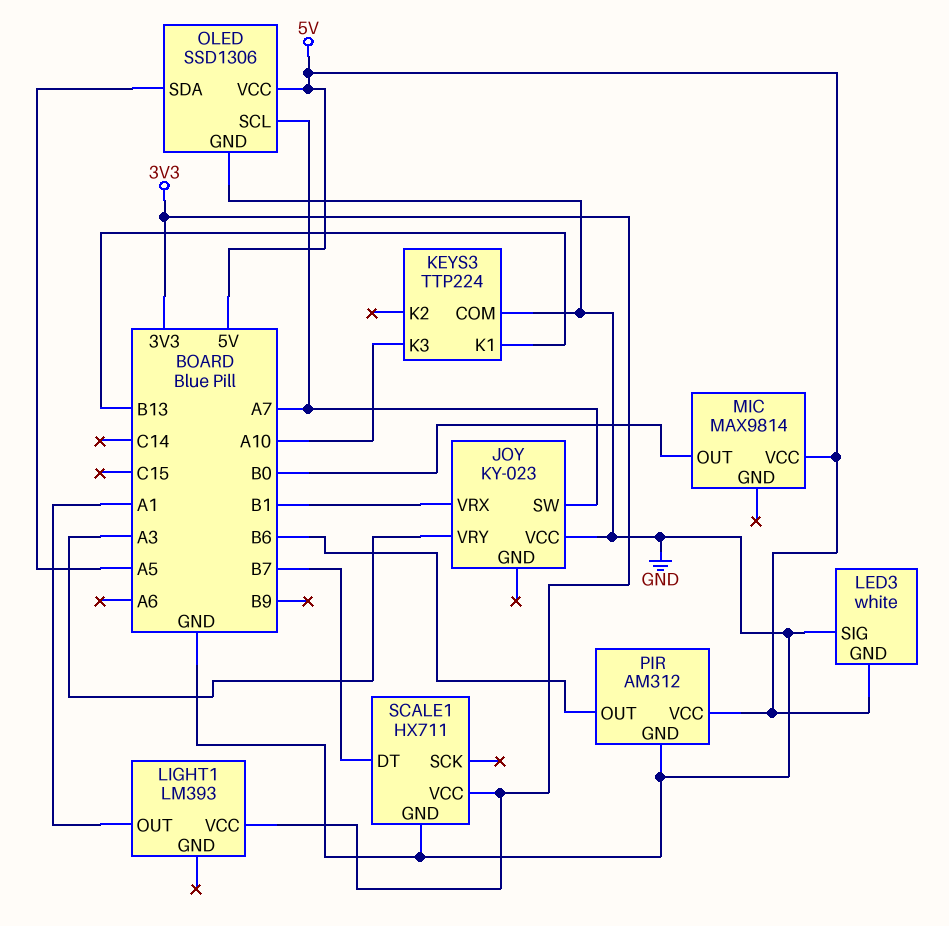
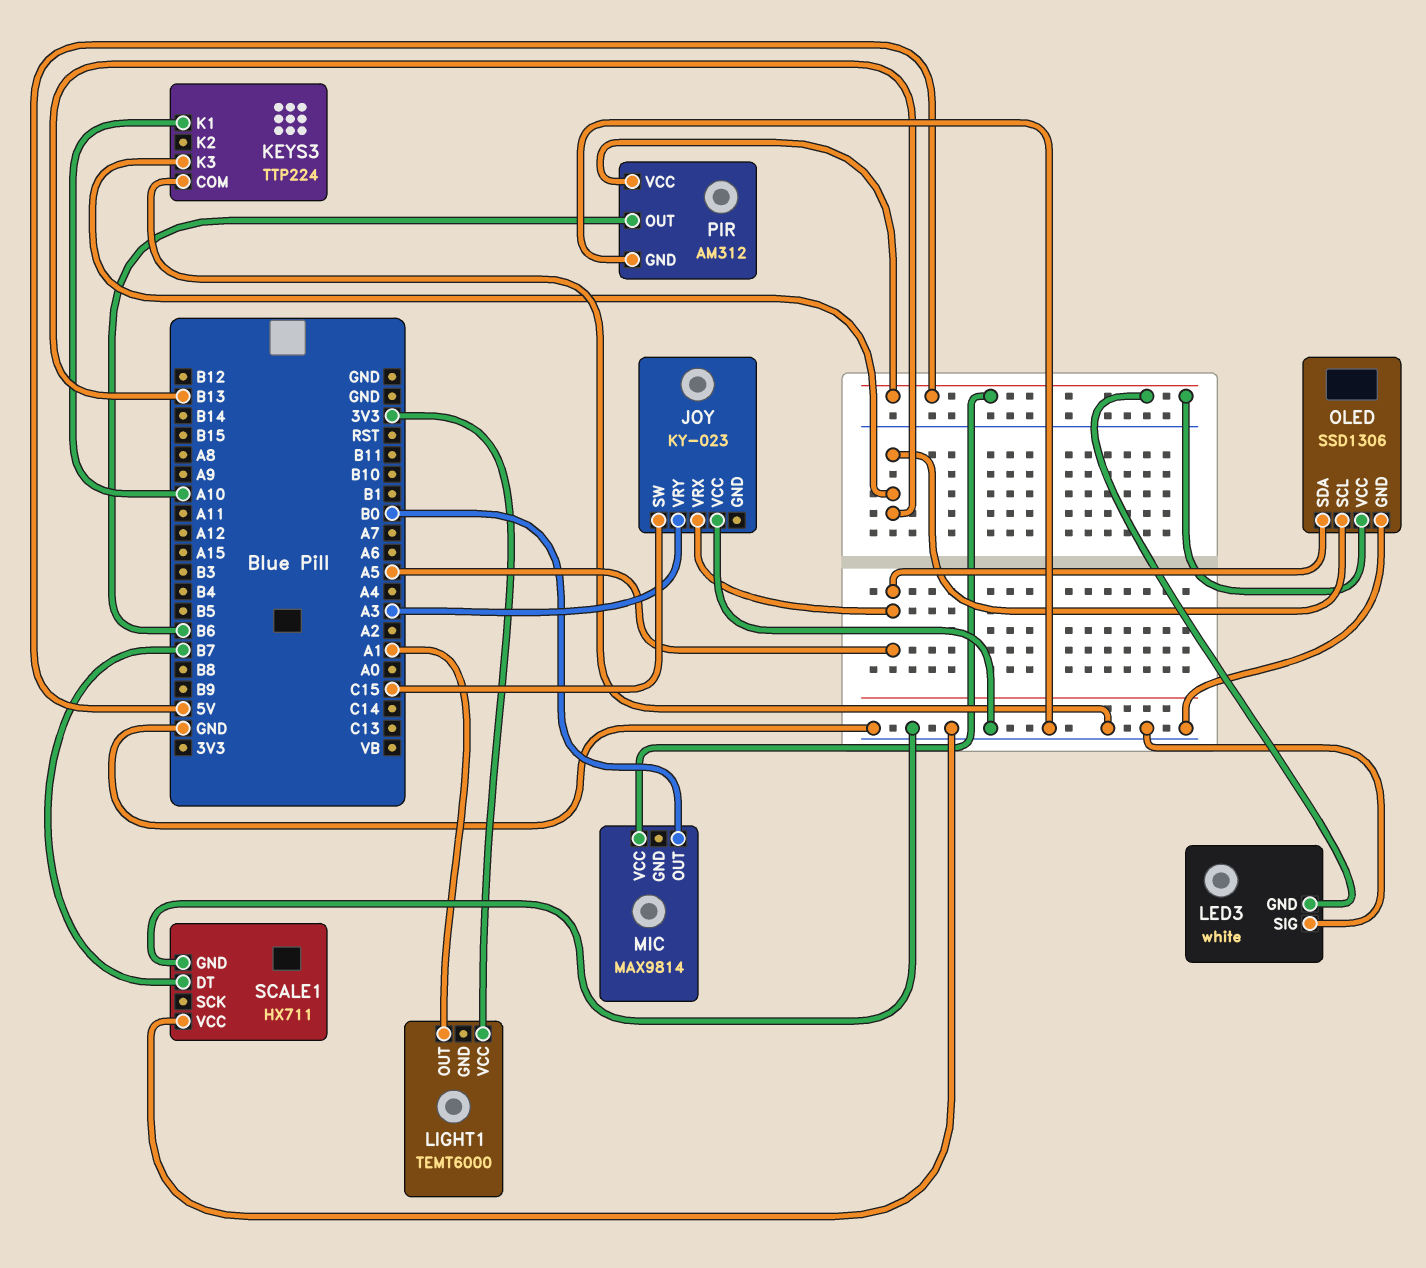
JOY pin SW: A7 -> C15
JOY pin VRX: B1 -> A5
KEYS3 pin K1: B13 -> A10
KEYS3 pin K3: A10 -> B13
LIGHT1: LM393 -> TEMT6000
OLED pin SCL: A7 -> B13
SCALE1 pin VCC: 3V3 -> GND

